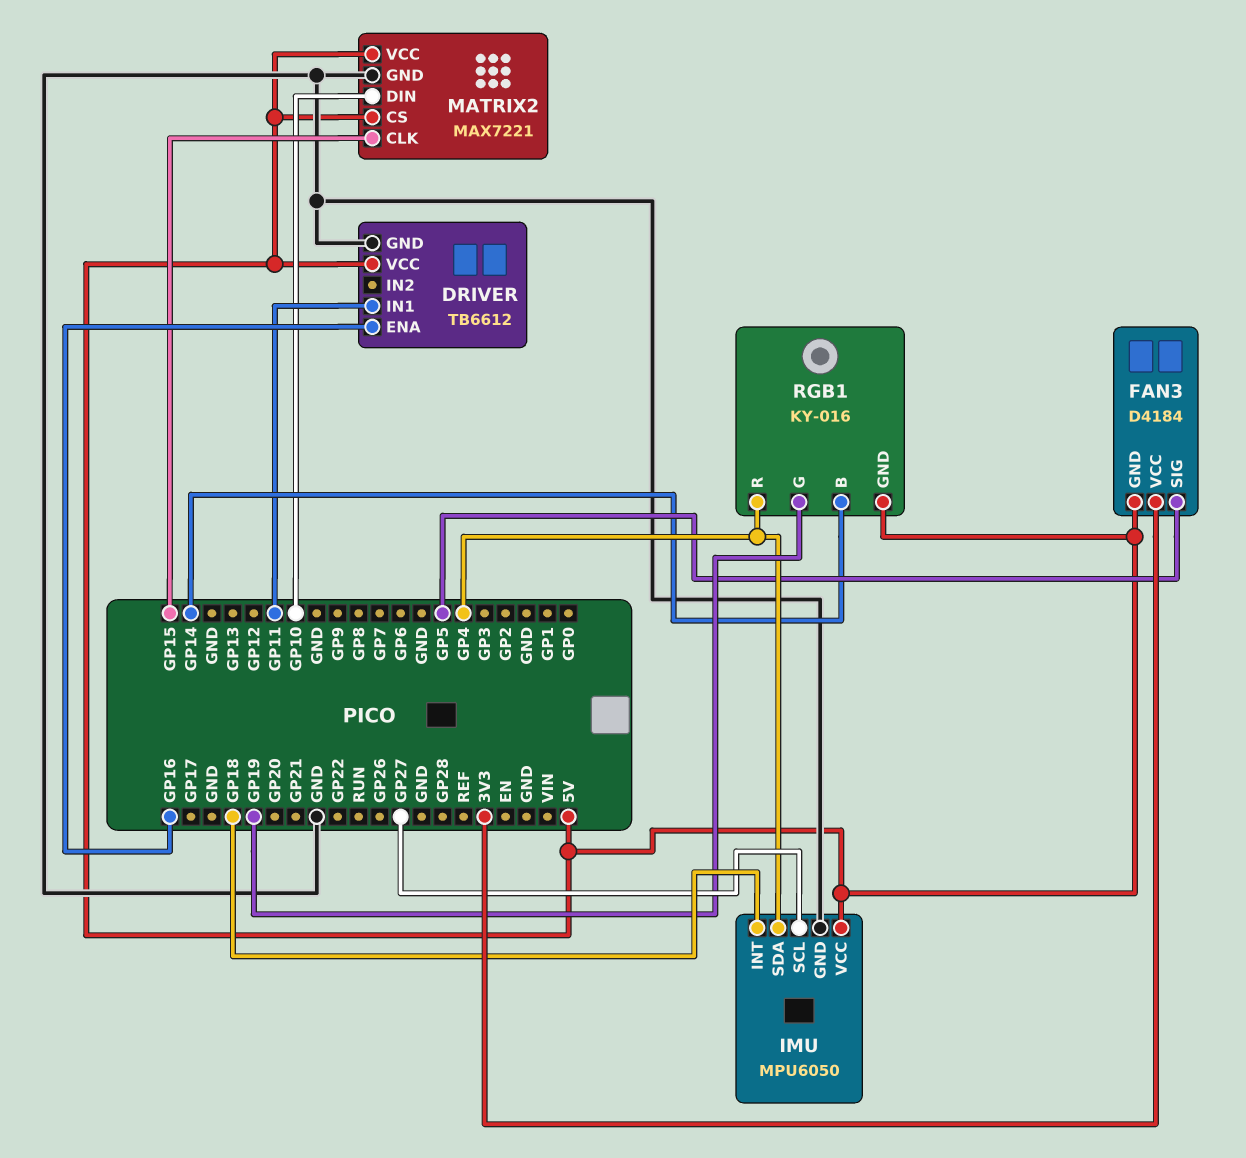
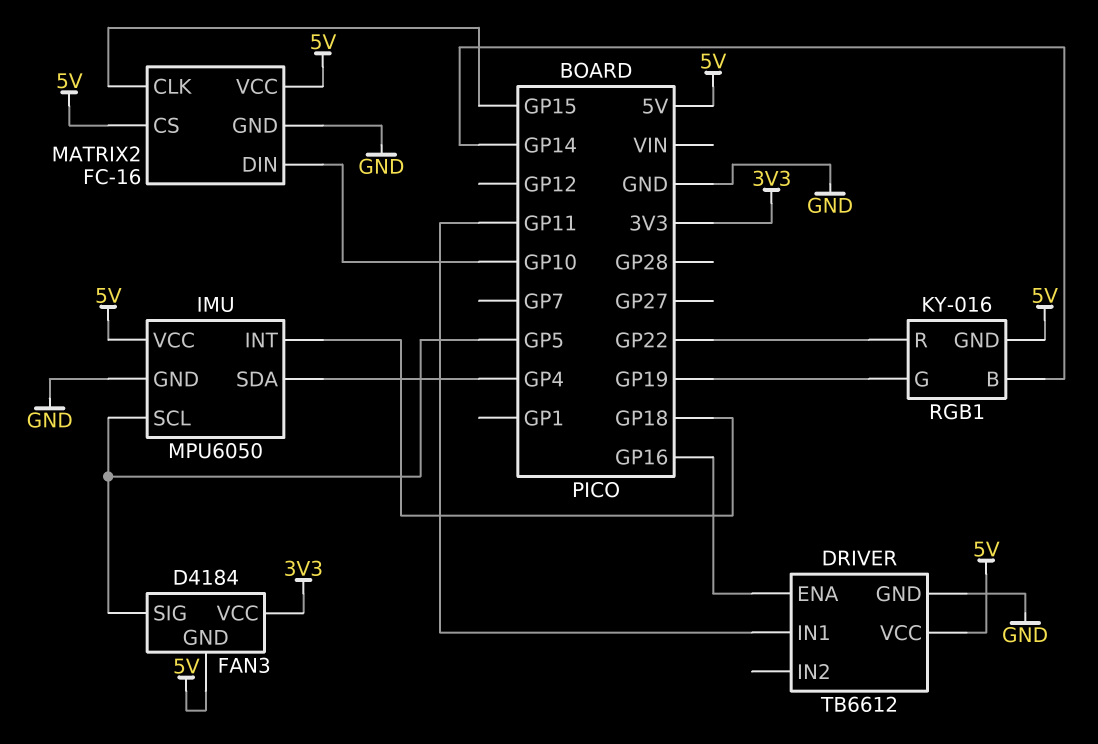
IMU pin SCL: GP27 -> GP5
MATRIX2: MAX7221 -> FC-16
RGB1 pin R: GP4 -> GP22

